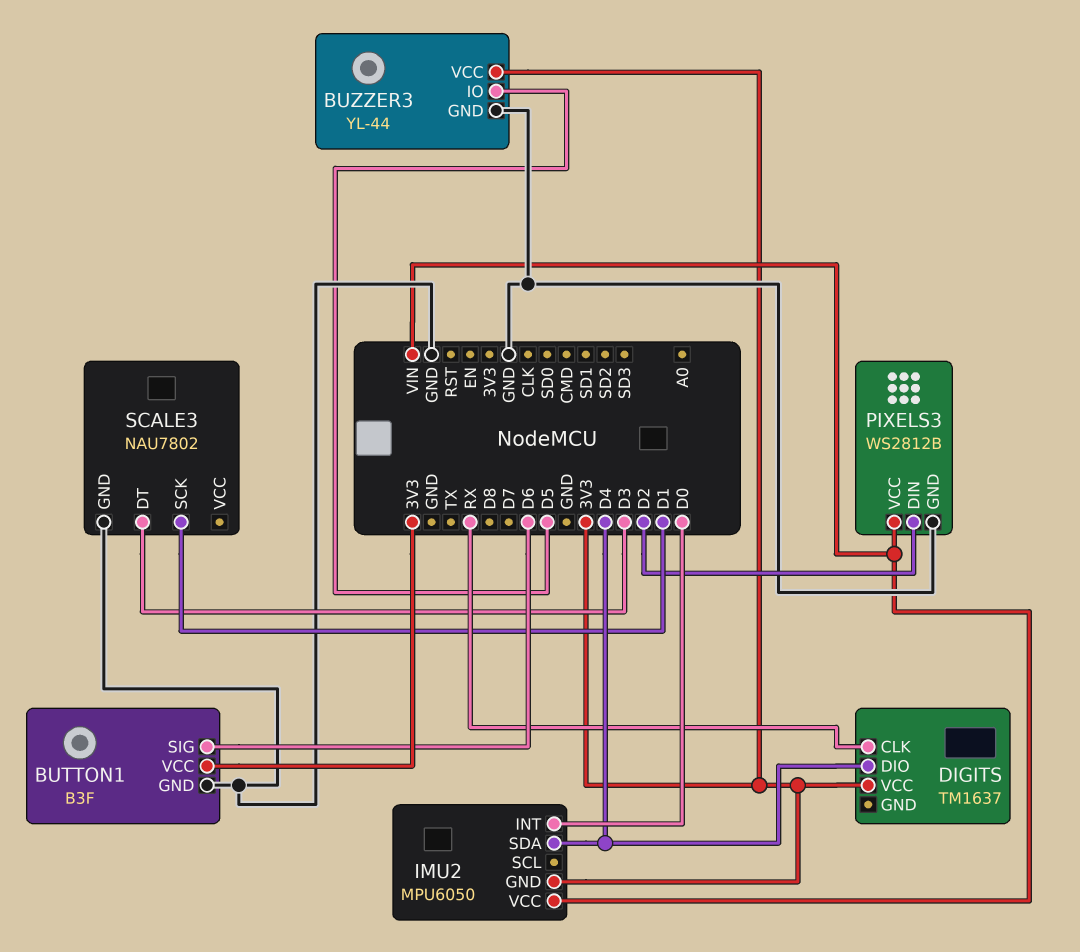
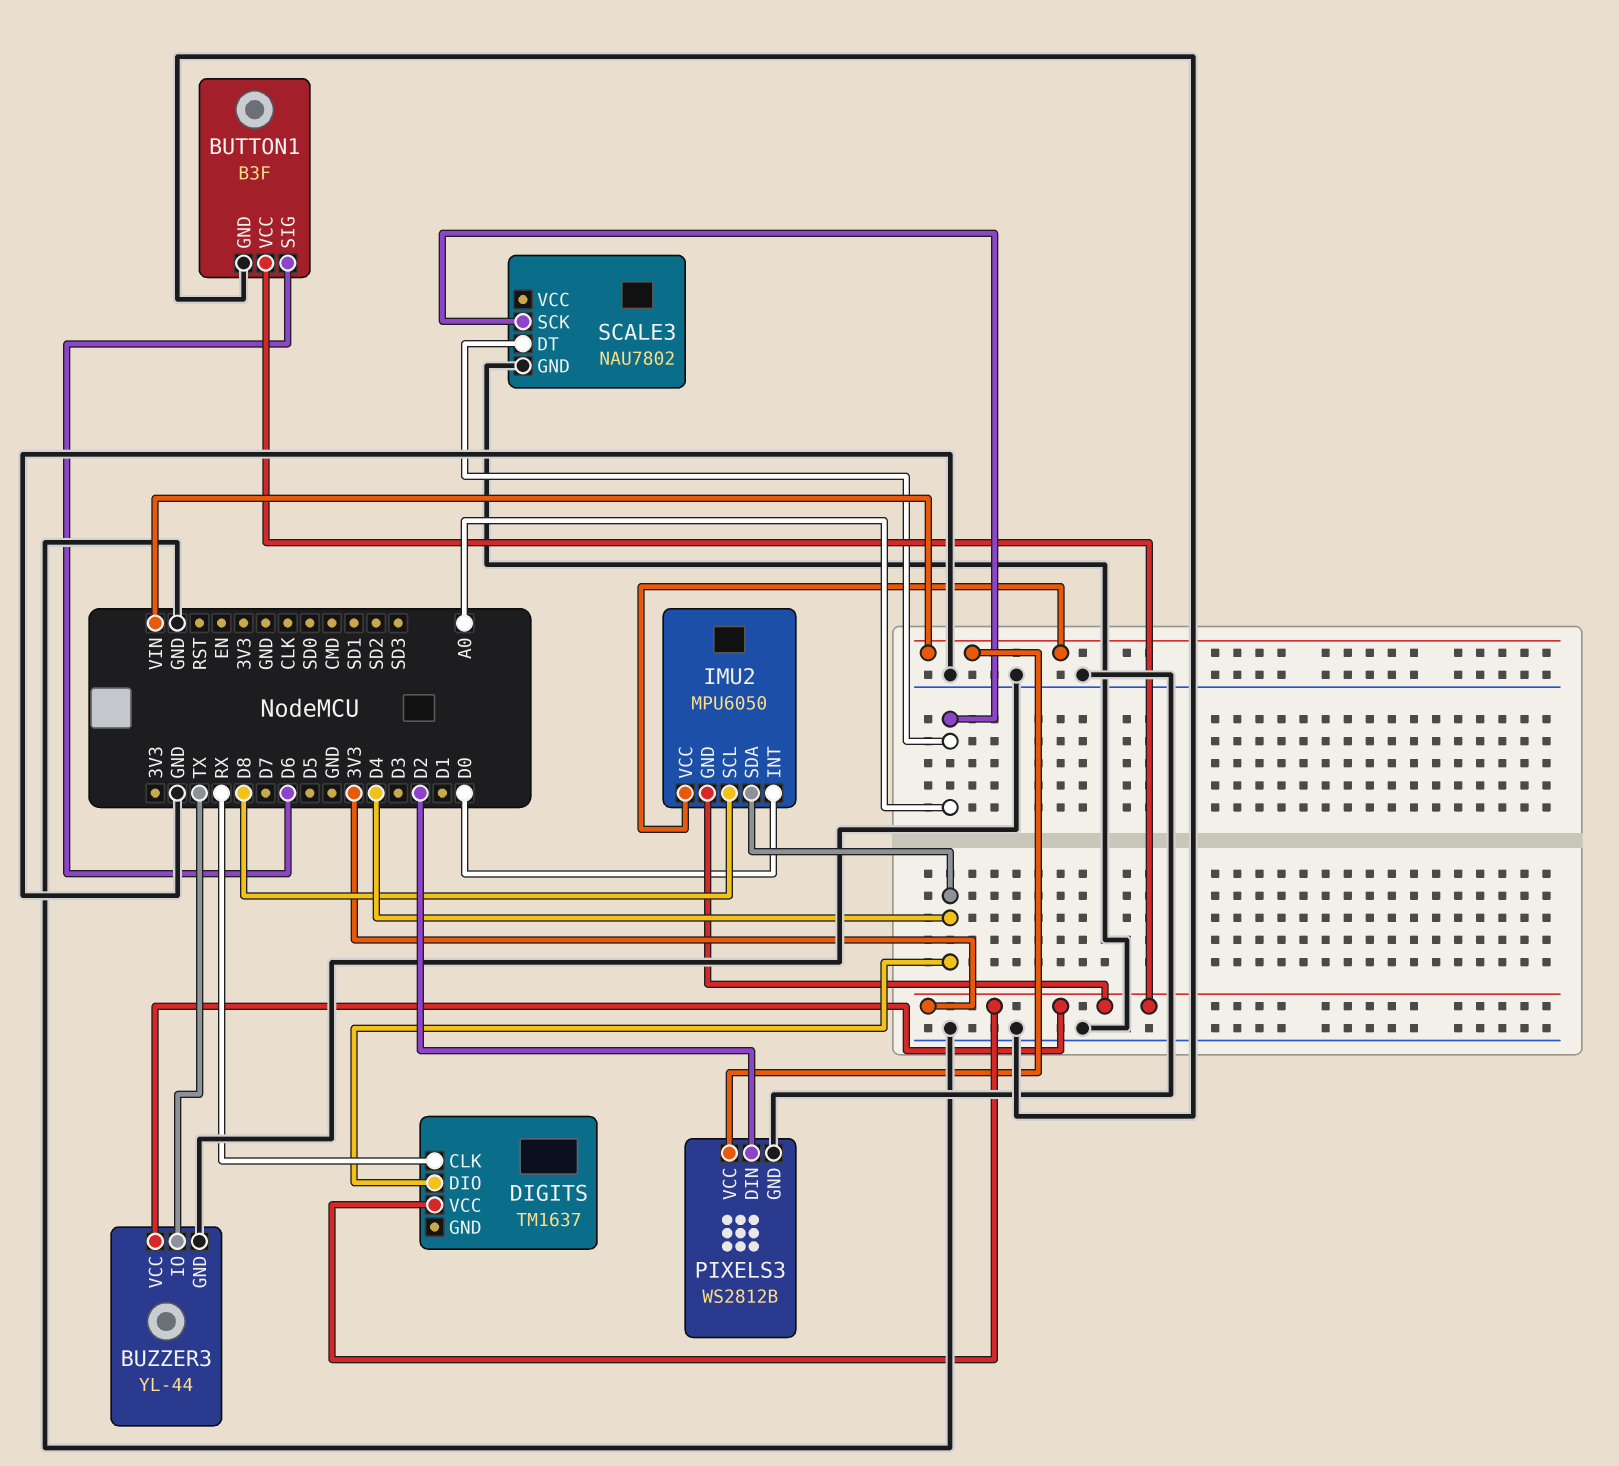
BUZZER3 pin IO: D5 -> TX
IMU2 pin SCL: none -> D8
SCALE3 pin DT: D3 -> A0
SCALE3 pin SCK: D1 -> A0

